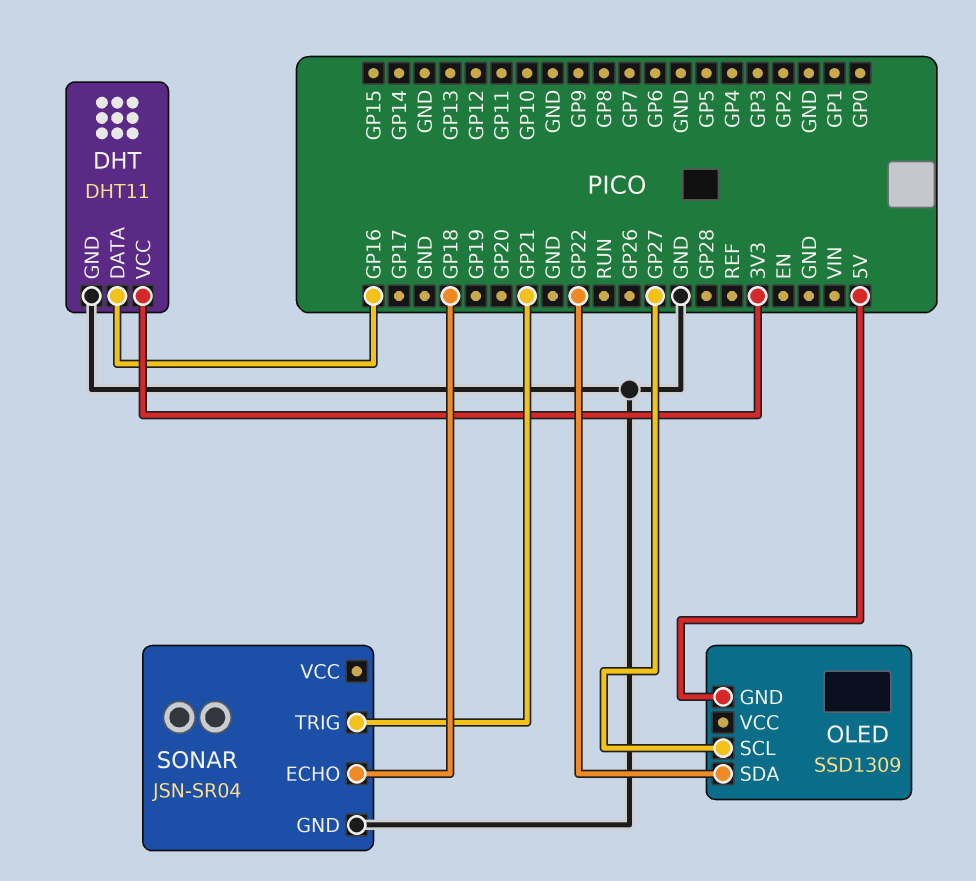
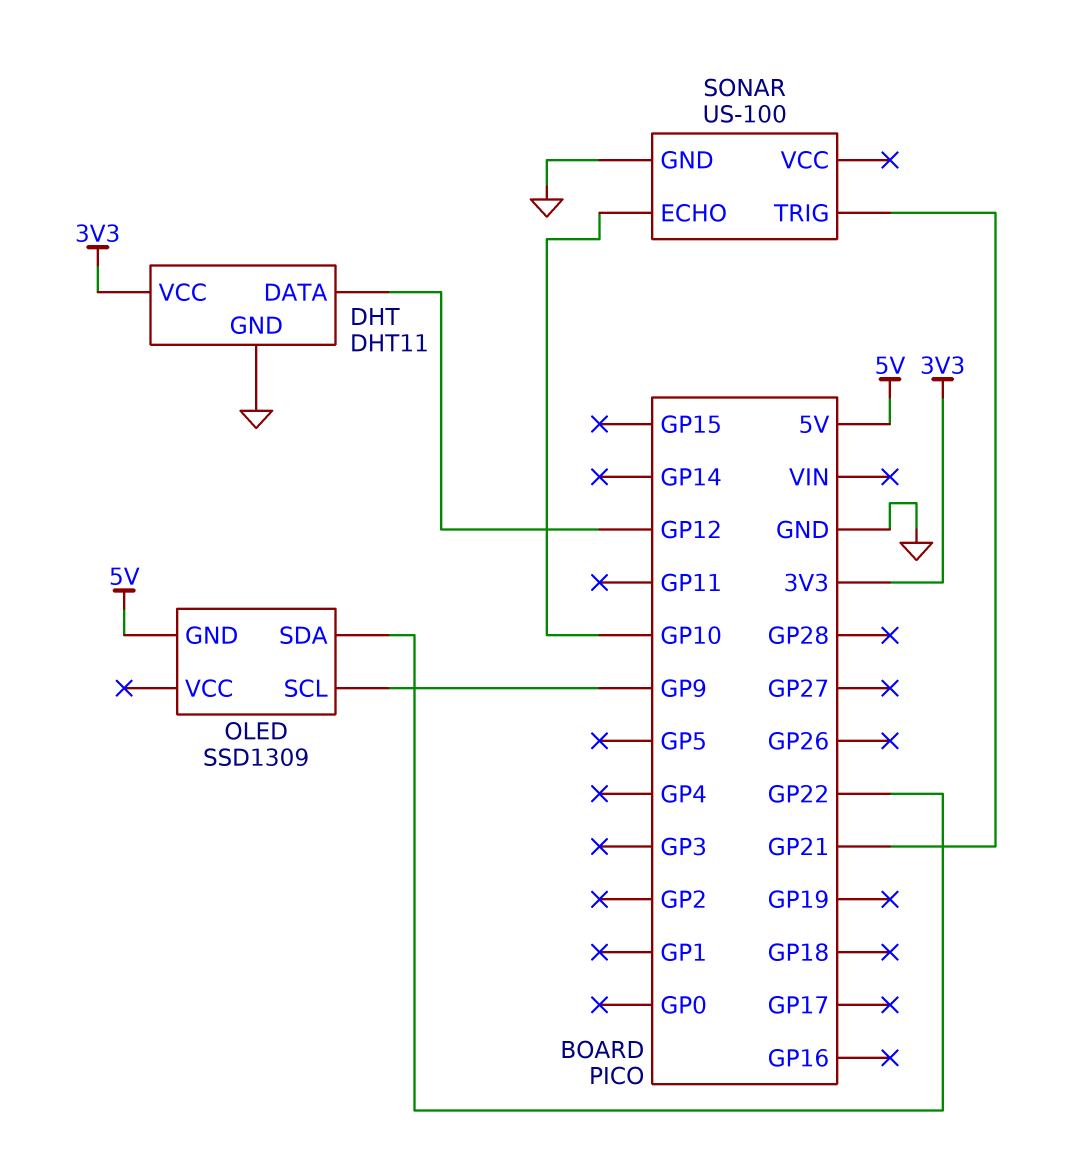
DHT pin DATA: GP16 -> GP12
OLED pin SCL: GP27 -> GP9
SONAR: JSN-SR04 -> US-100
SONAR pin ECHO: GP18 -> GP10

